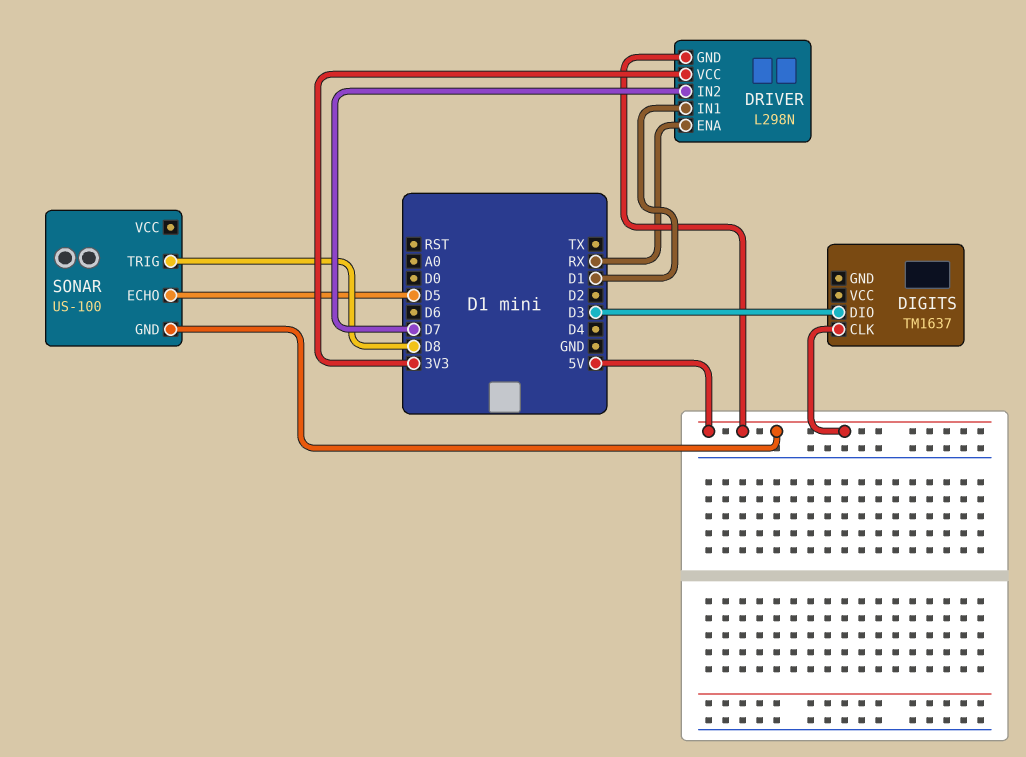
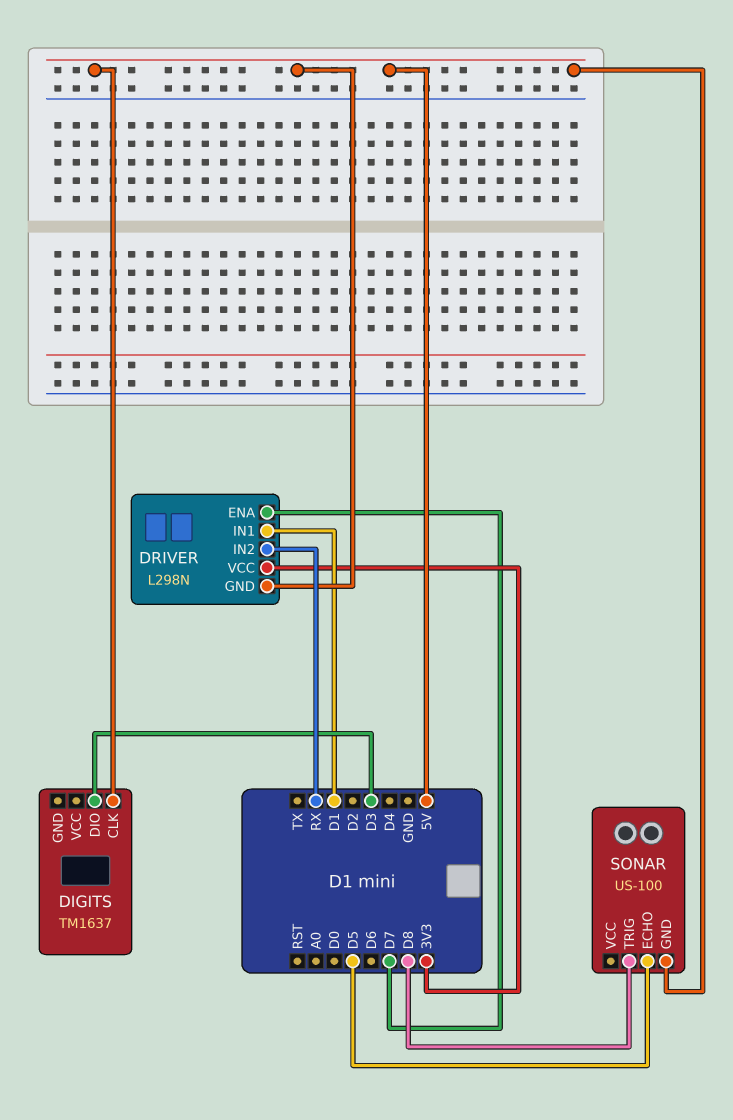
DRIVER pin ENA: RX -> D7
DRIVER pin IN2: D7 -> RX

